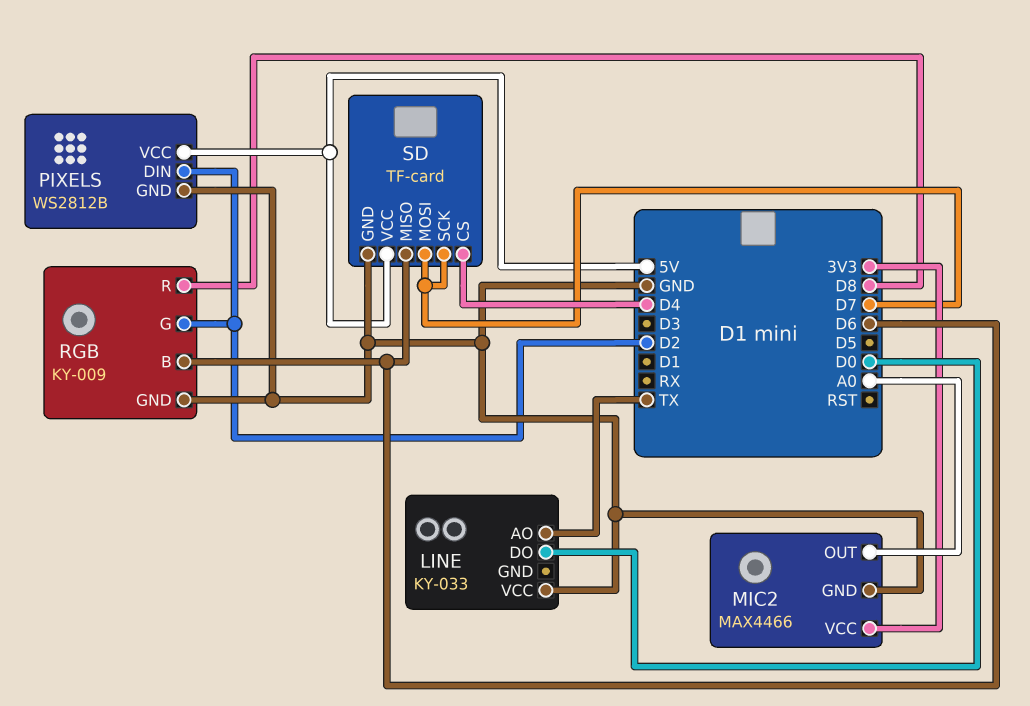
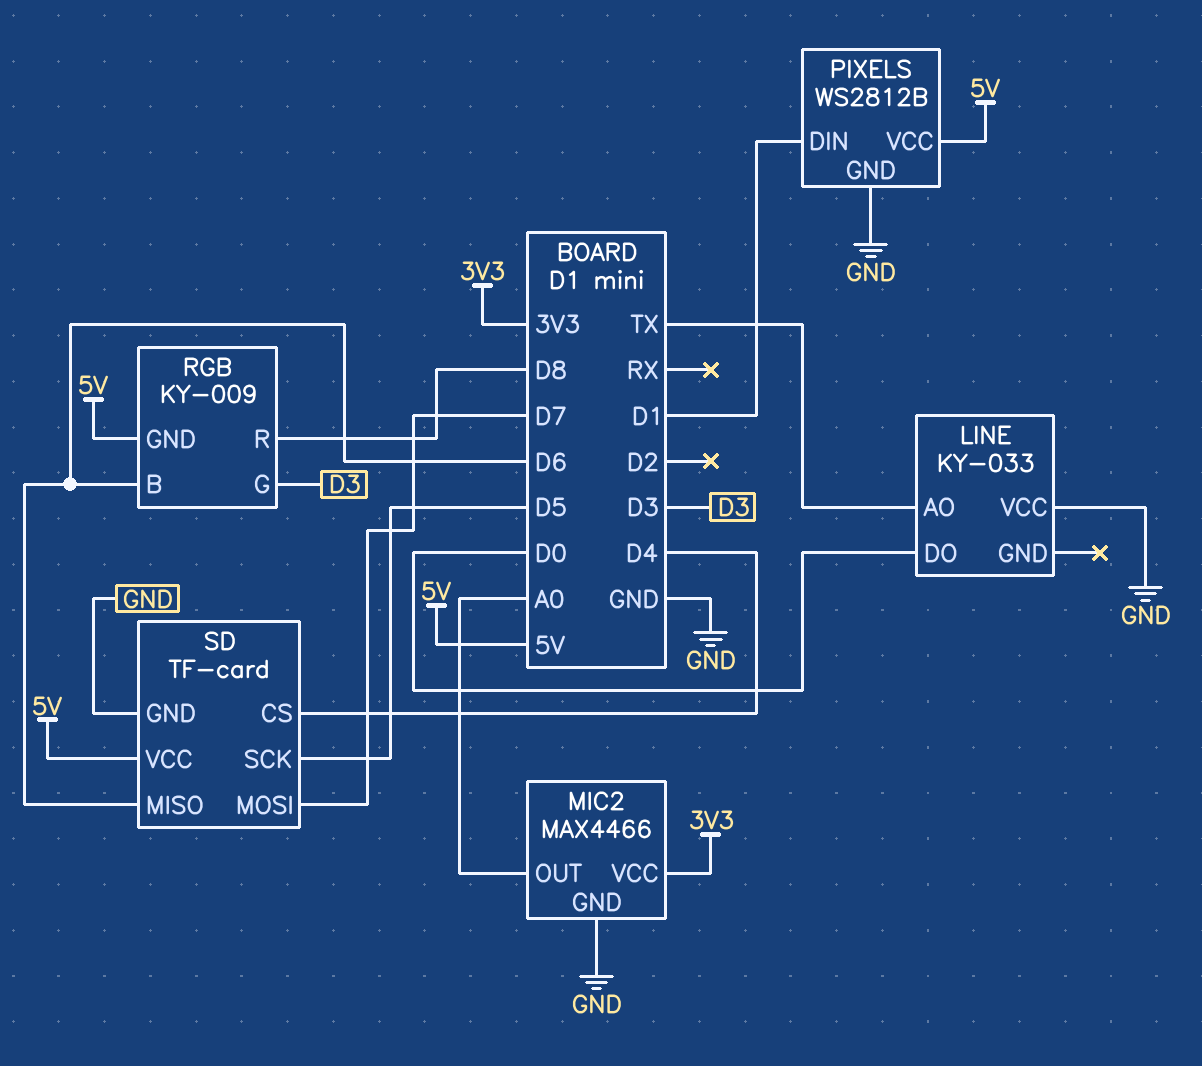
PIXELS pin DIN: D2 -> D1
RGB pin G: D2 -> D3
RGB pin GND: GND -> 5V
SD pin SCK: D7 -> D5

